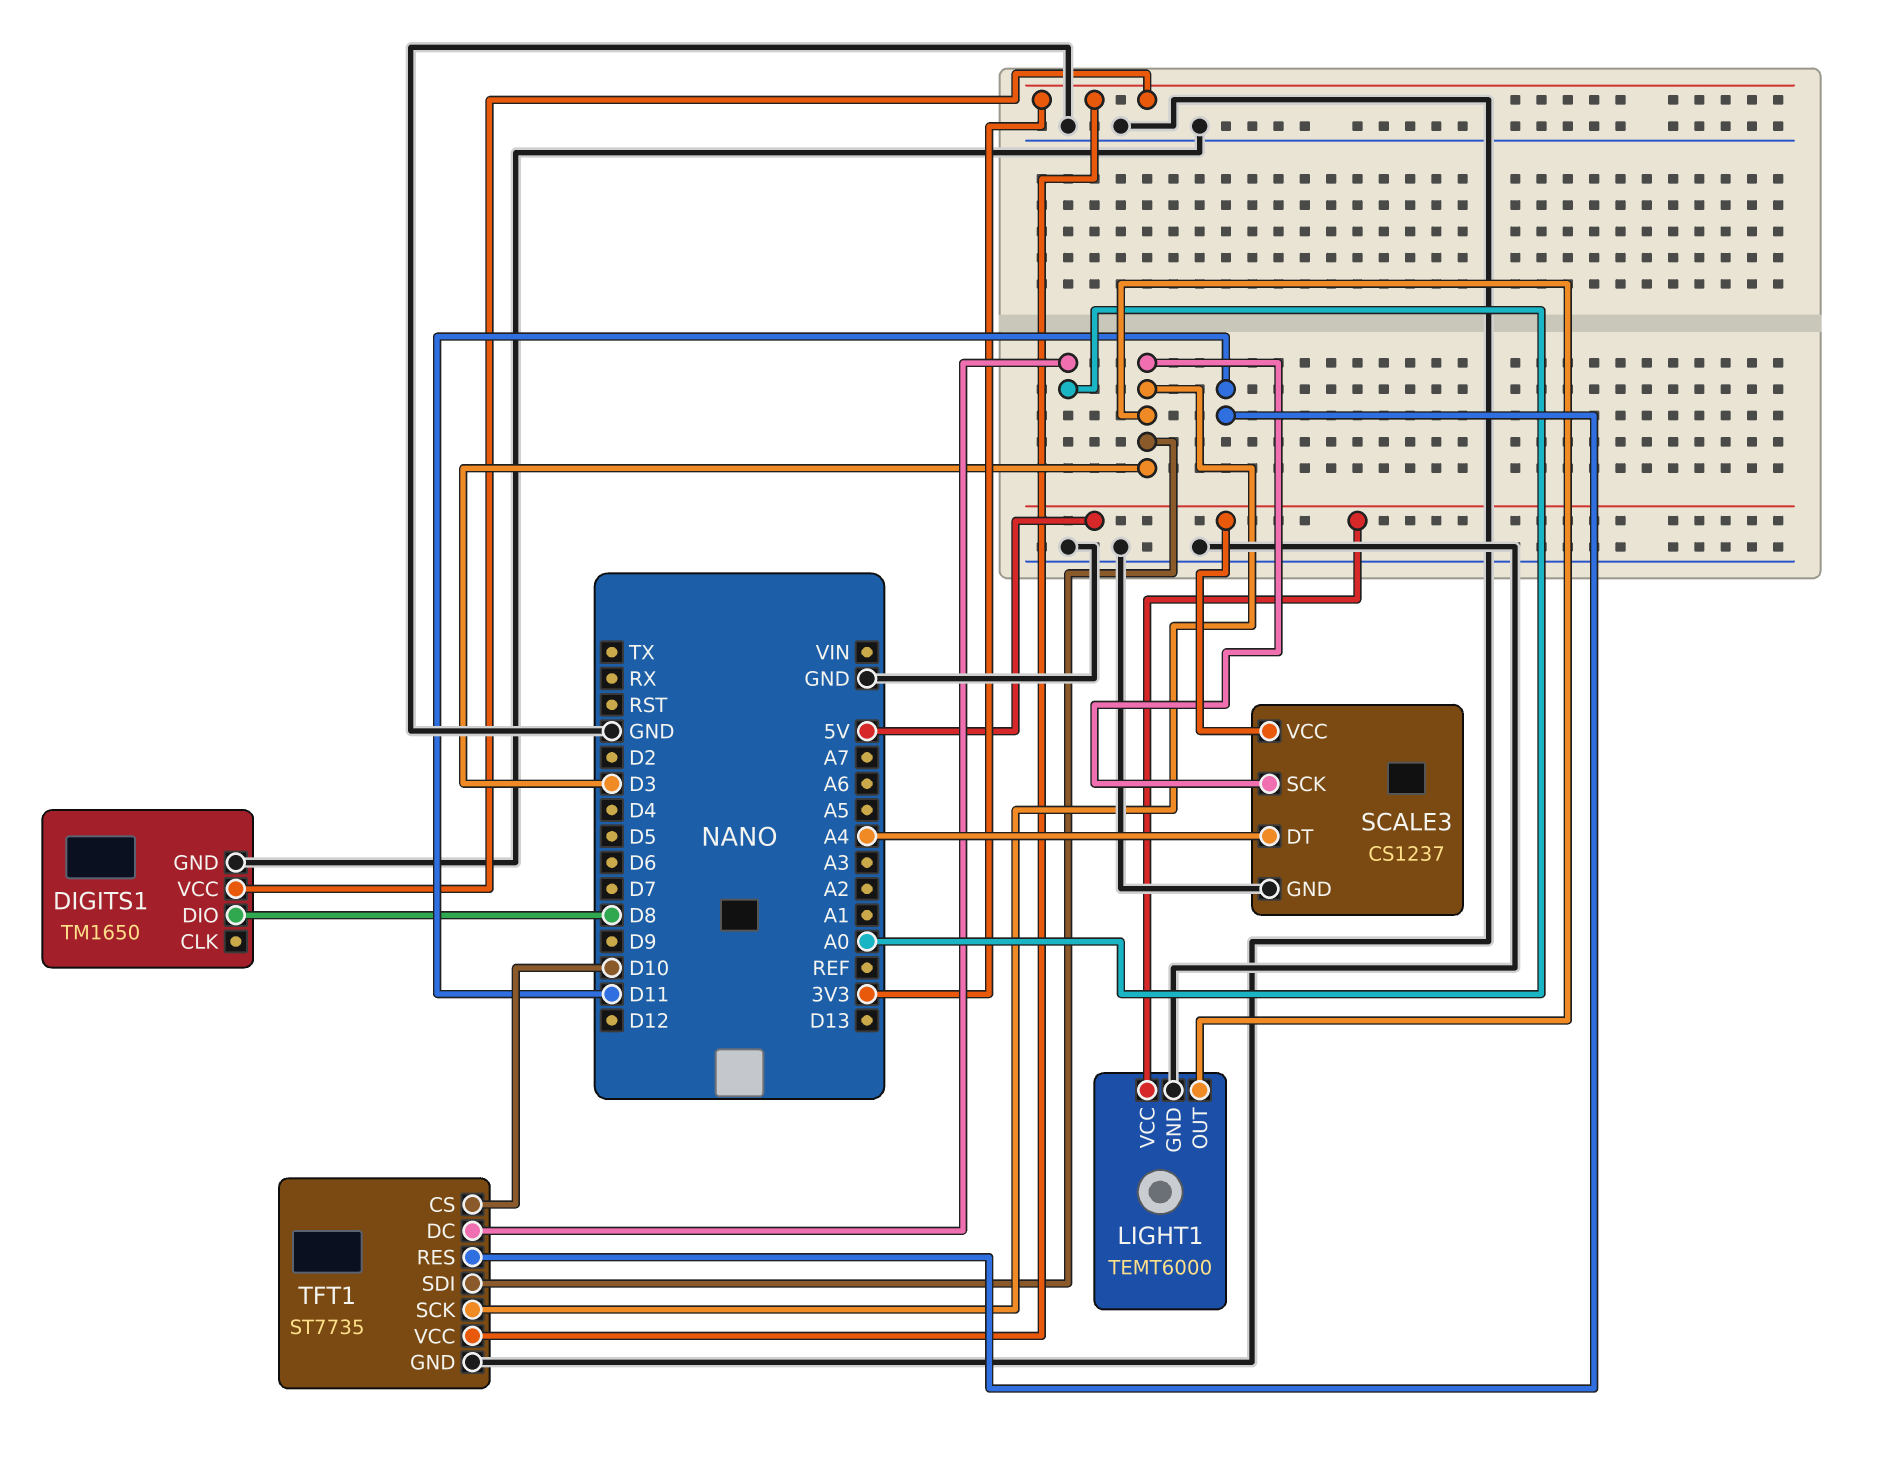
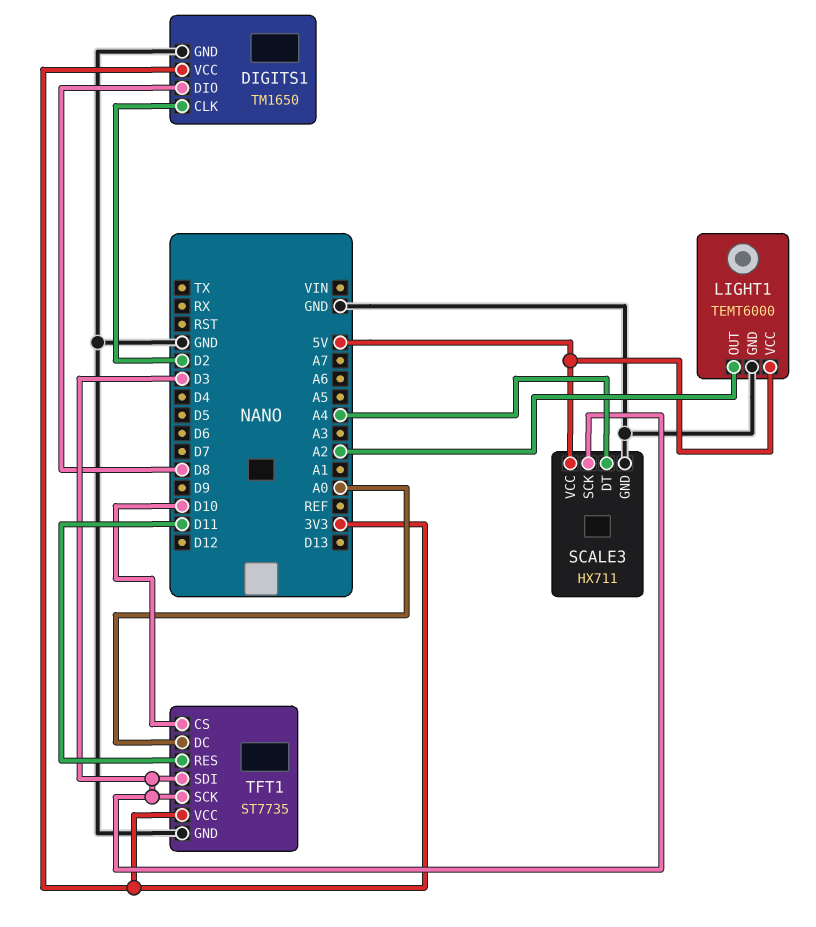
DIGITS1 pin CLK: none -> D2
LIGHT1 pin OUT: D3 -> A2
SCALE3: CS1237 -> HX711

